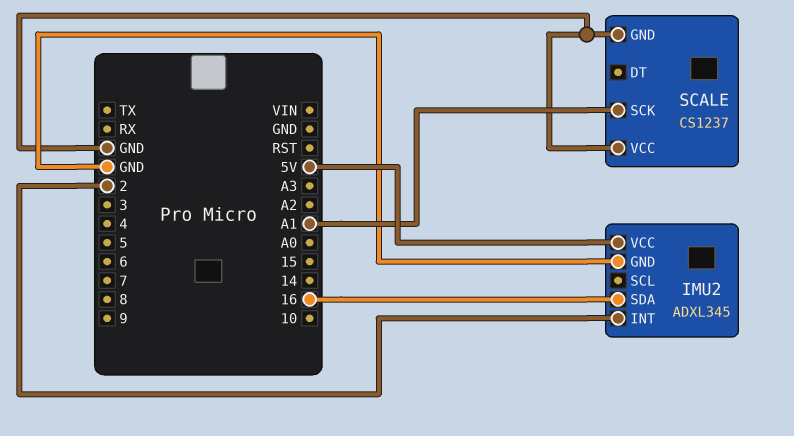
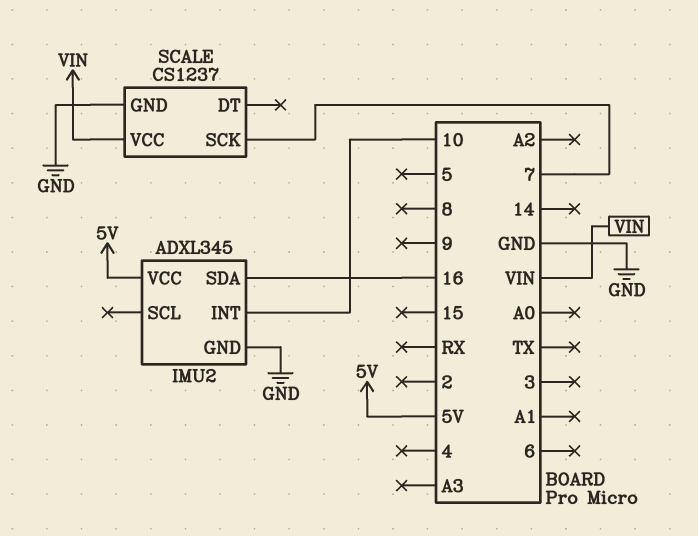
IMU2 pin INT: 2 -> 10
SCALE pin SCK: A1 -> 7
SCALE pin VCC: GND -> VIN

